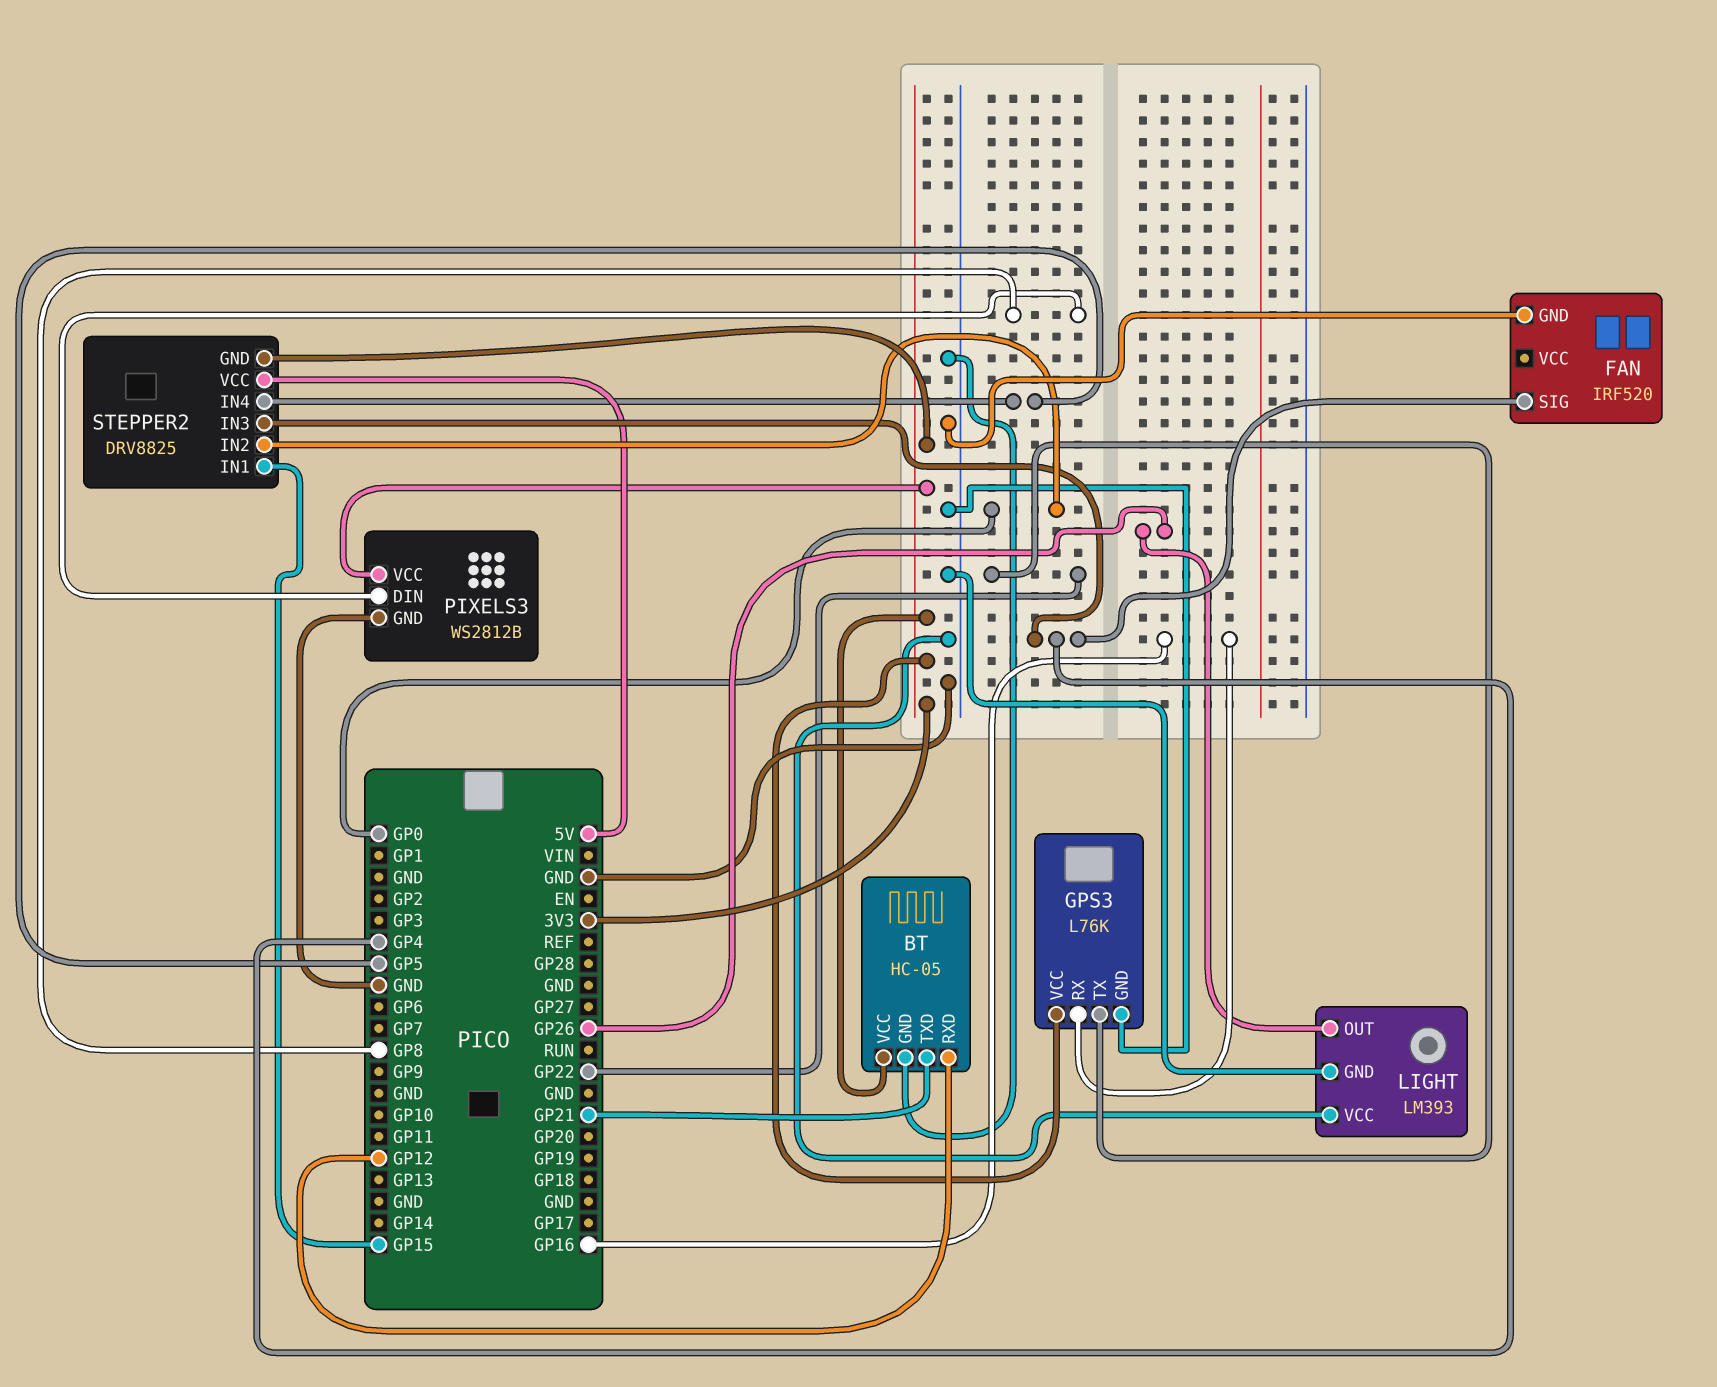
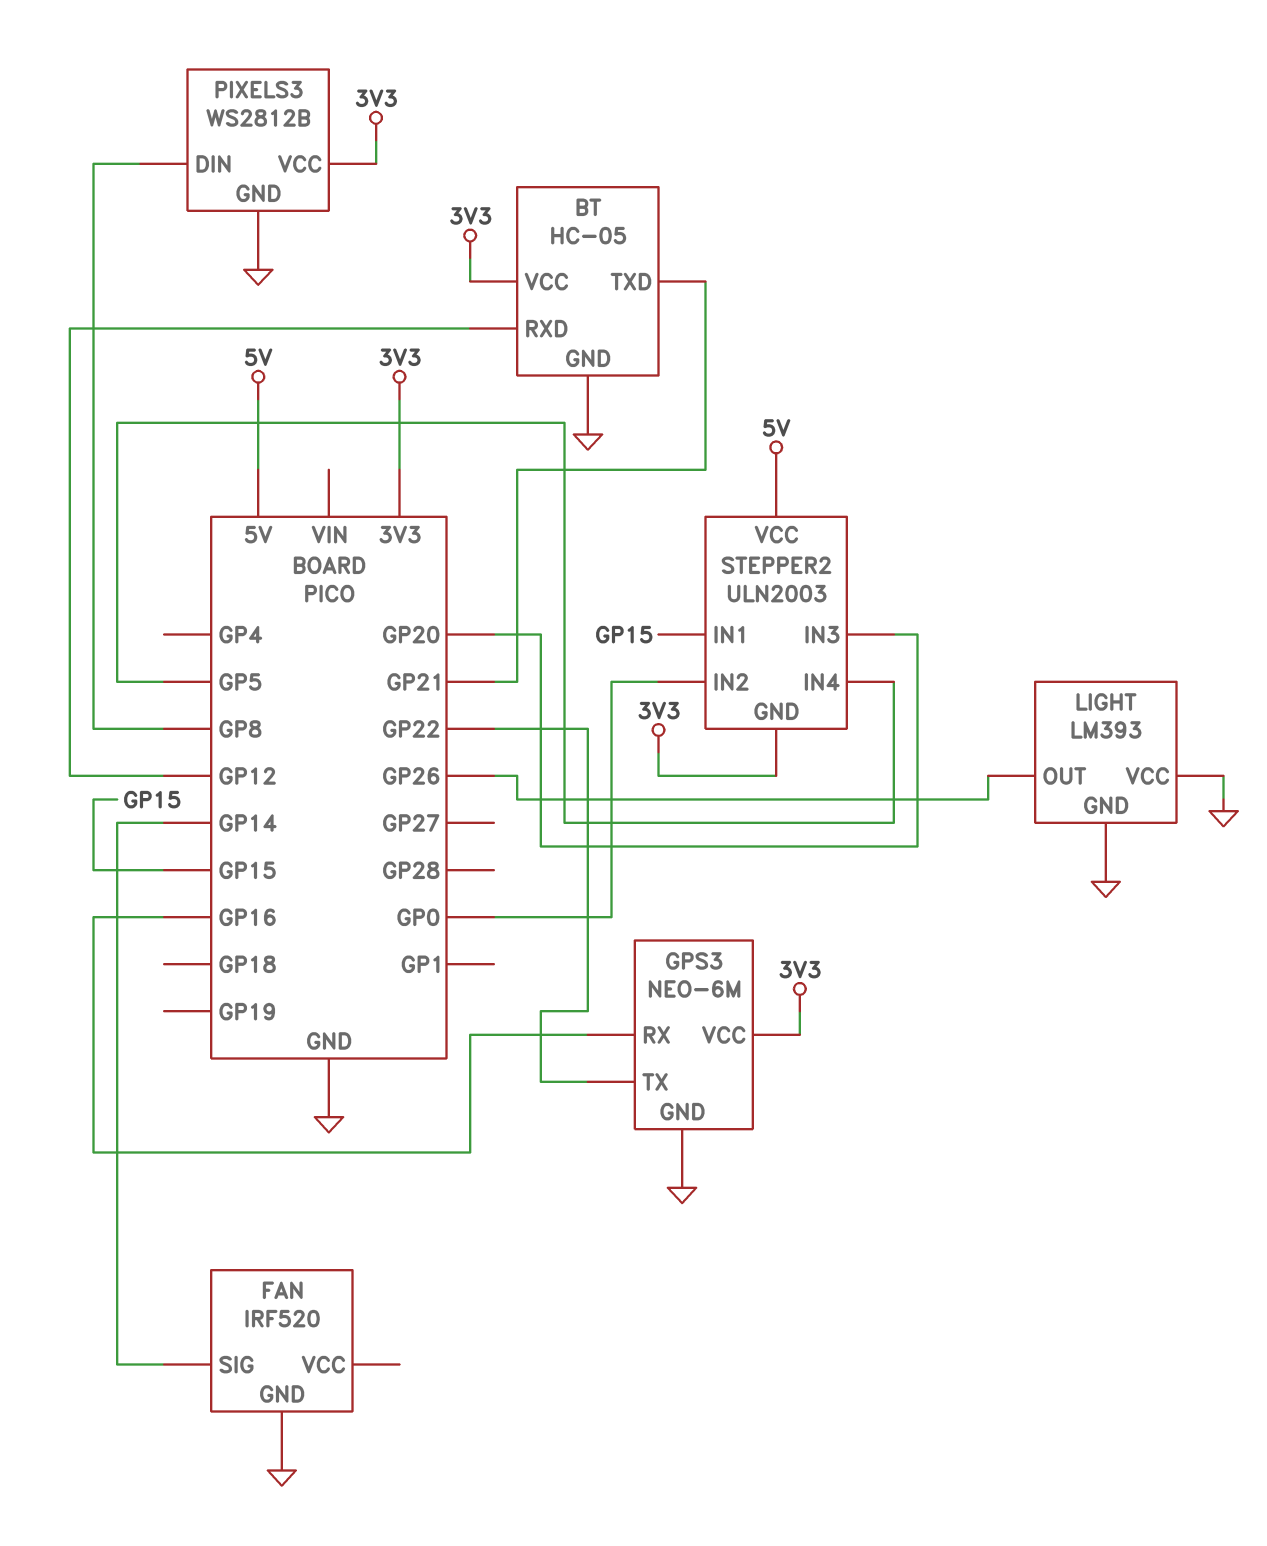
FAN pin SIG: GP4 -> GP14
GPS3: L76K -> NEO-6M
STEPPER2: DRV8825 -> ULN2003
STEPPER2 pin IN3: GP4 -> GP20

